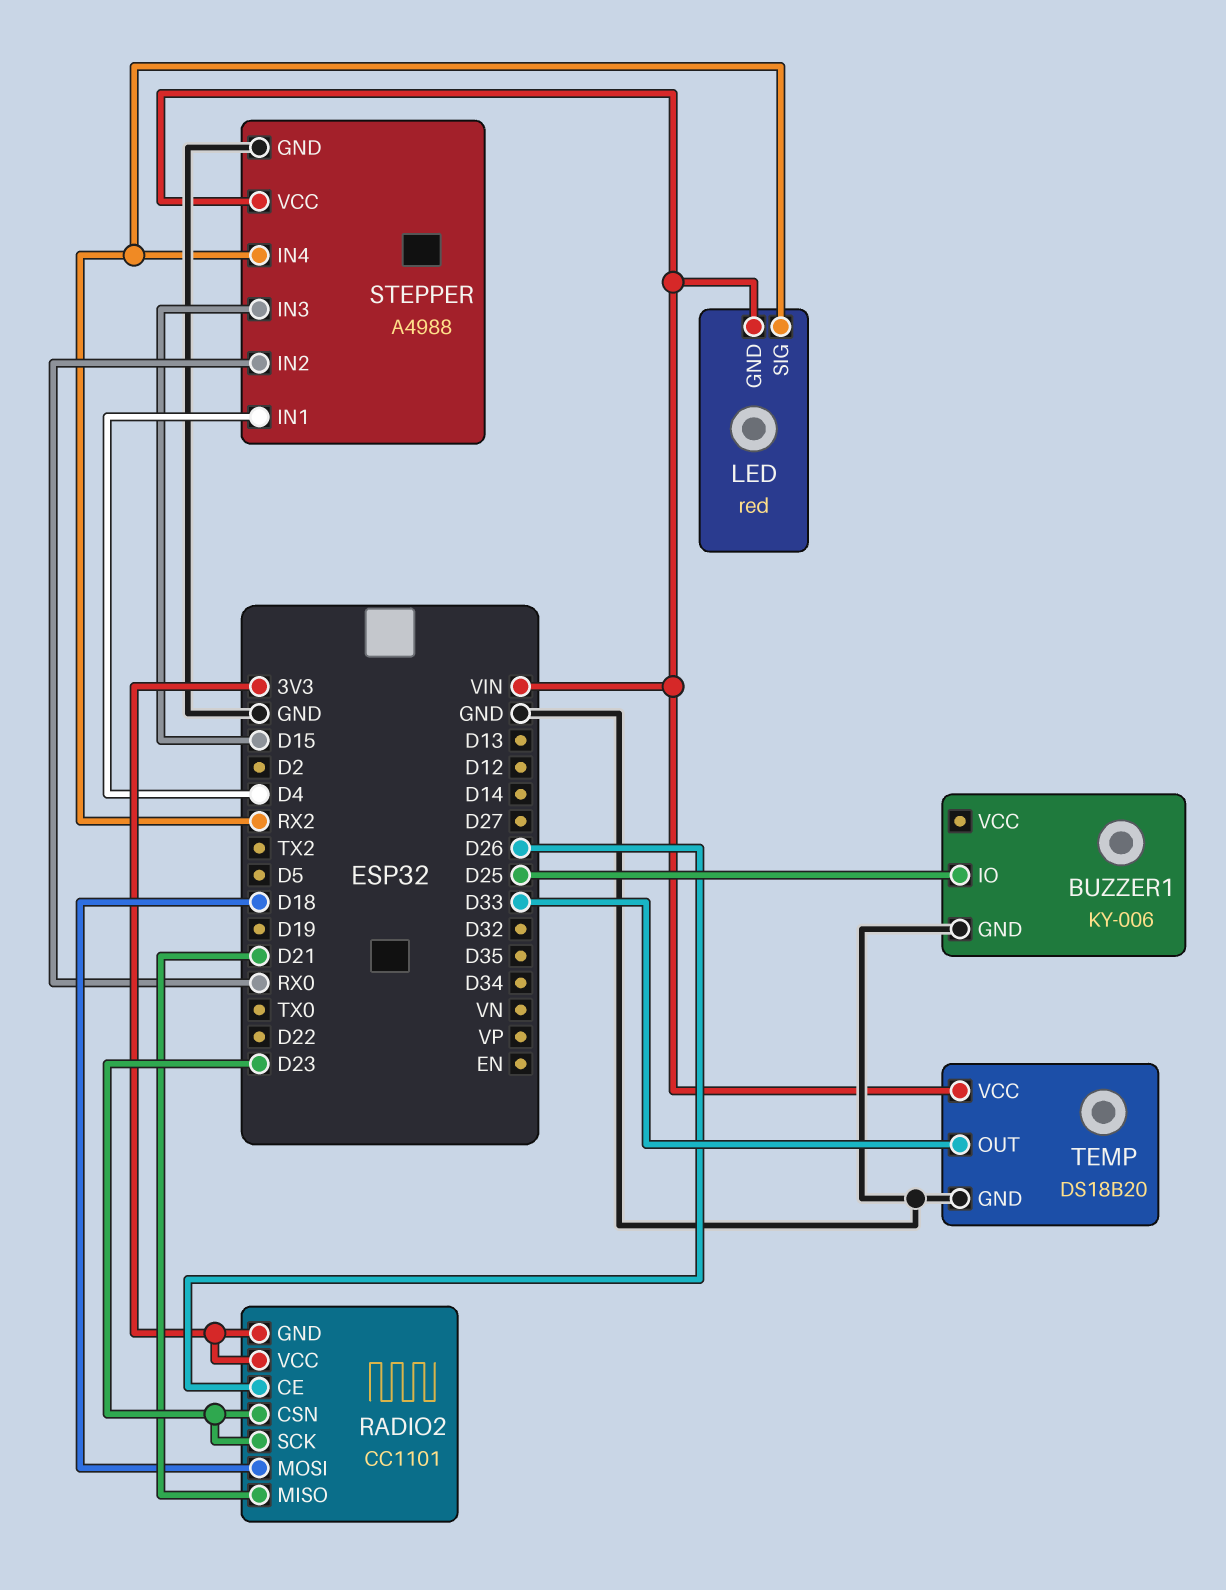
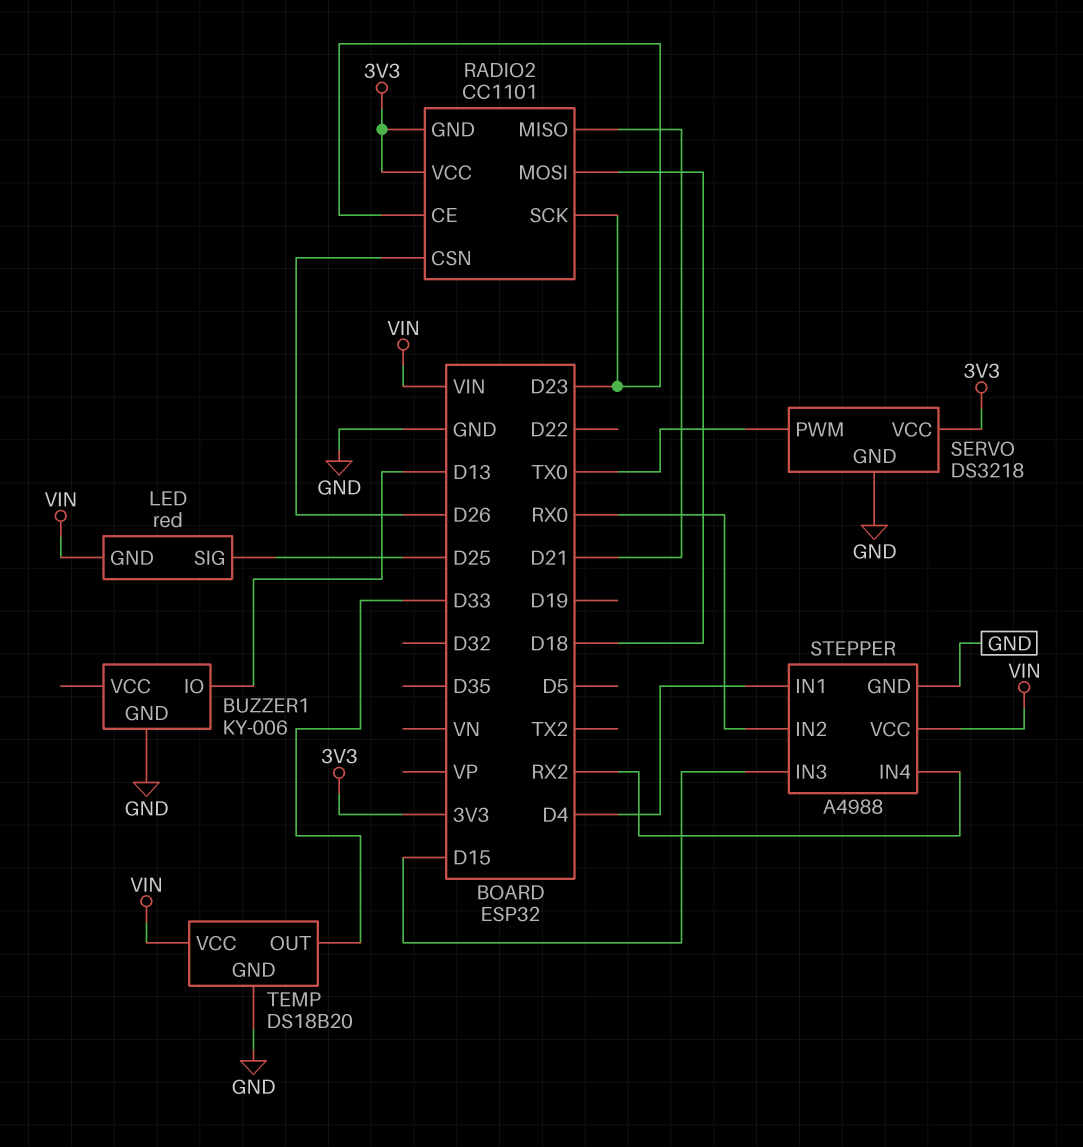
BUZZER1 pin IO: D25 -> D13
LED pin SIG: RX2 -> D25
RADIO2 pin CE: D26 -> D23
RADIO2 pin CSN: D23 -> D26
SERVO: none -> DS3218
SERVO pin GND: none -> GND
SERVO pin PWM: none -> TX0
SERVO pin VCC: none -> 3V3

